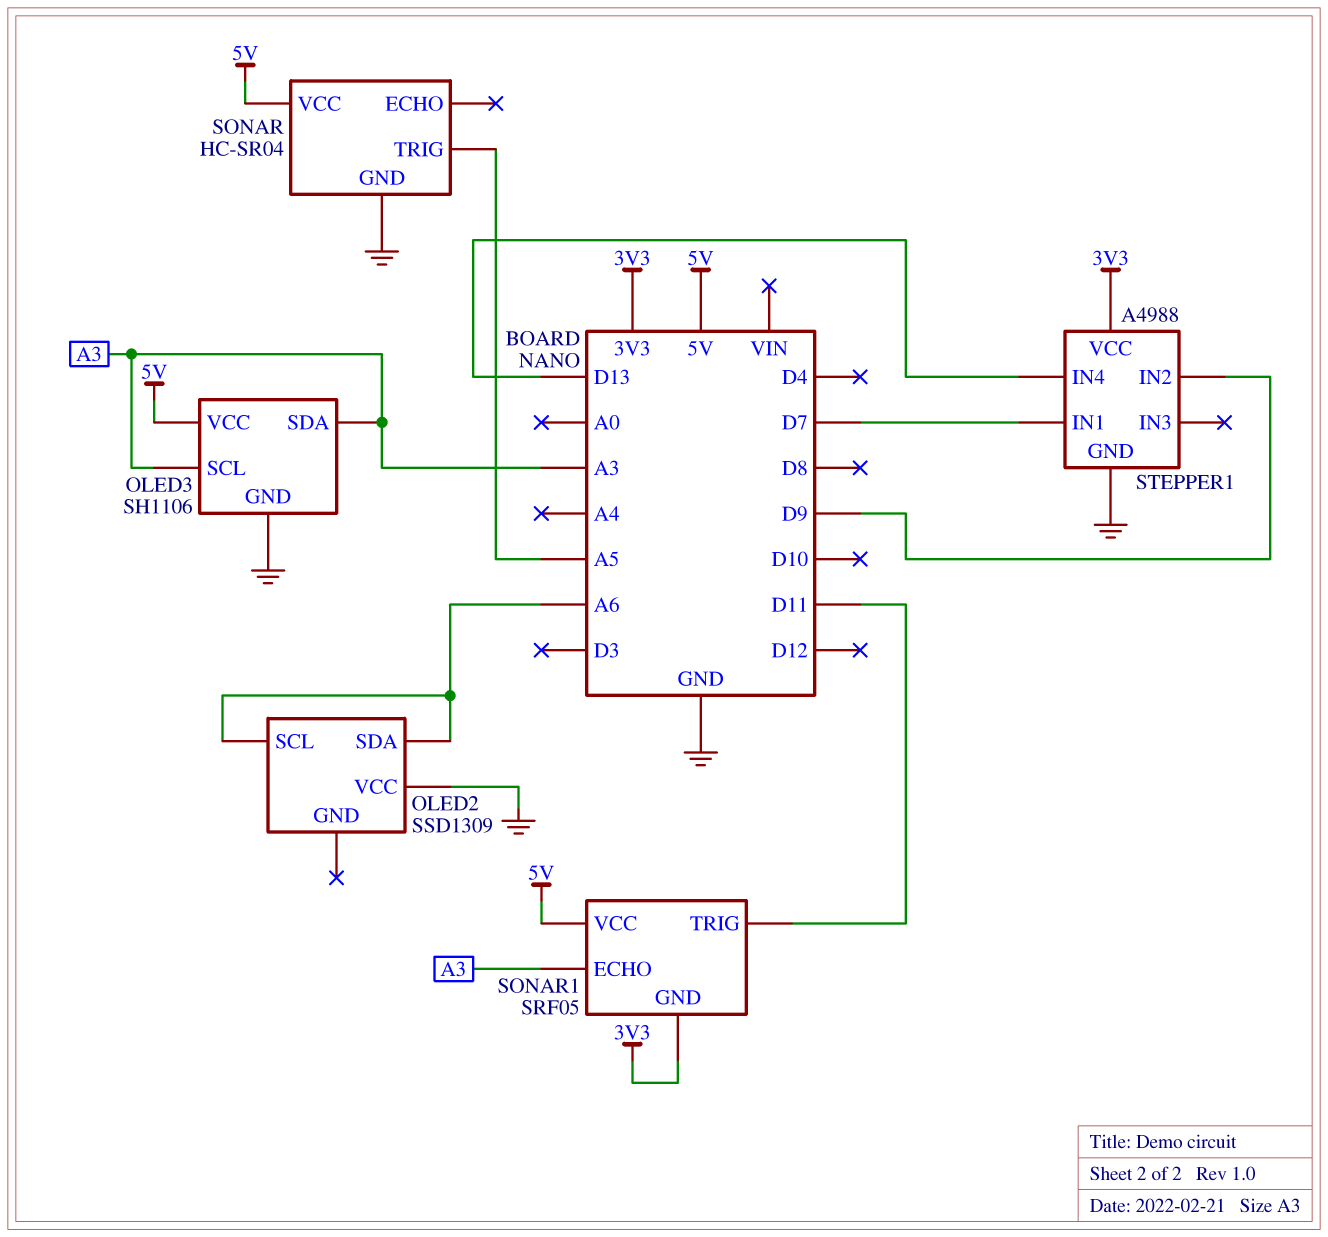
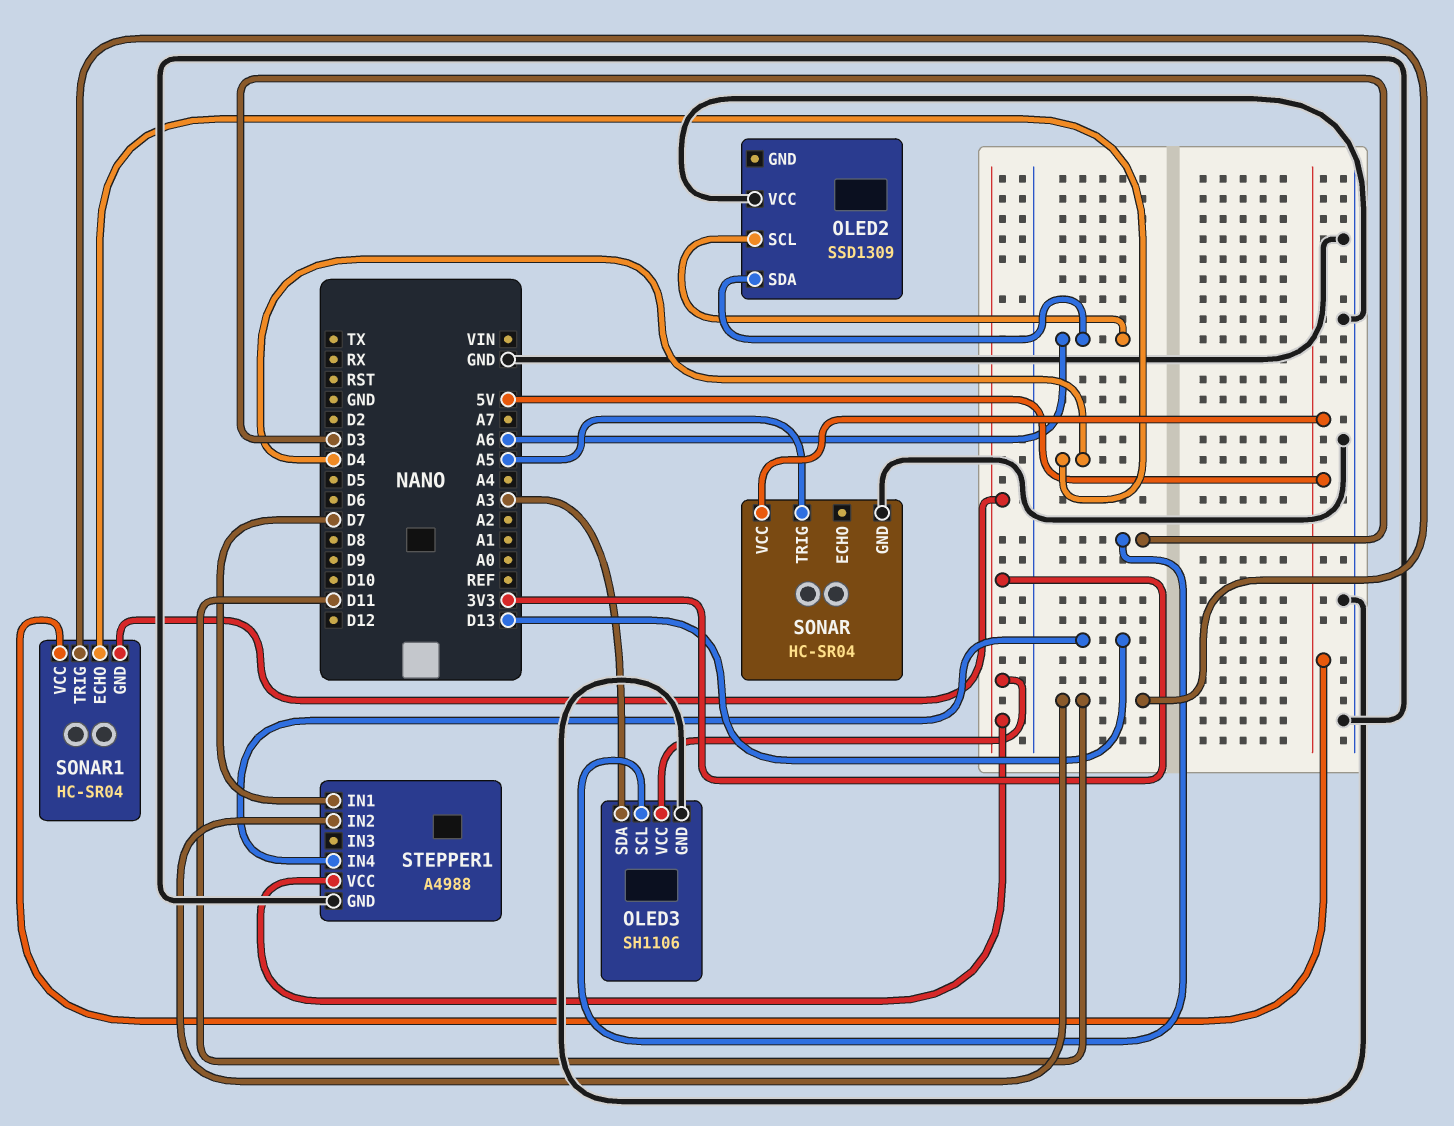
OLED3 pin SCL: A3 -> D3
OLED3 pin VCC: 5V -> 3V3
SONAR1: SRF05 -> HC-SR04
SONAR1 pin ECHO: A3 -> D4
STEPPER1 pin IN2: D9 -> D11

